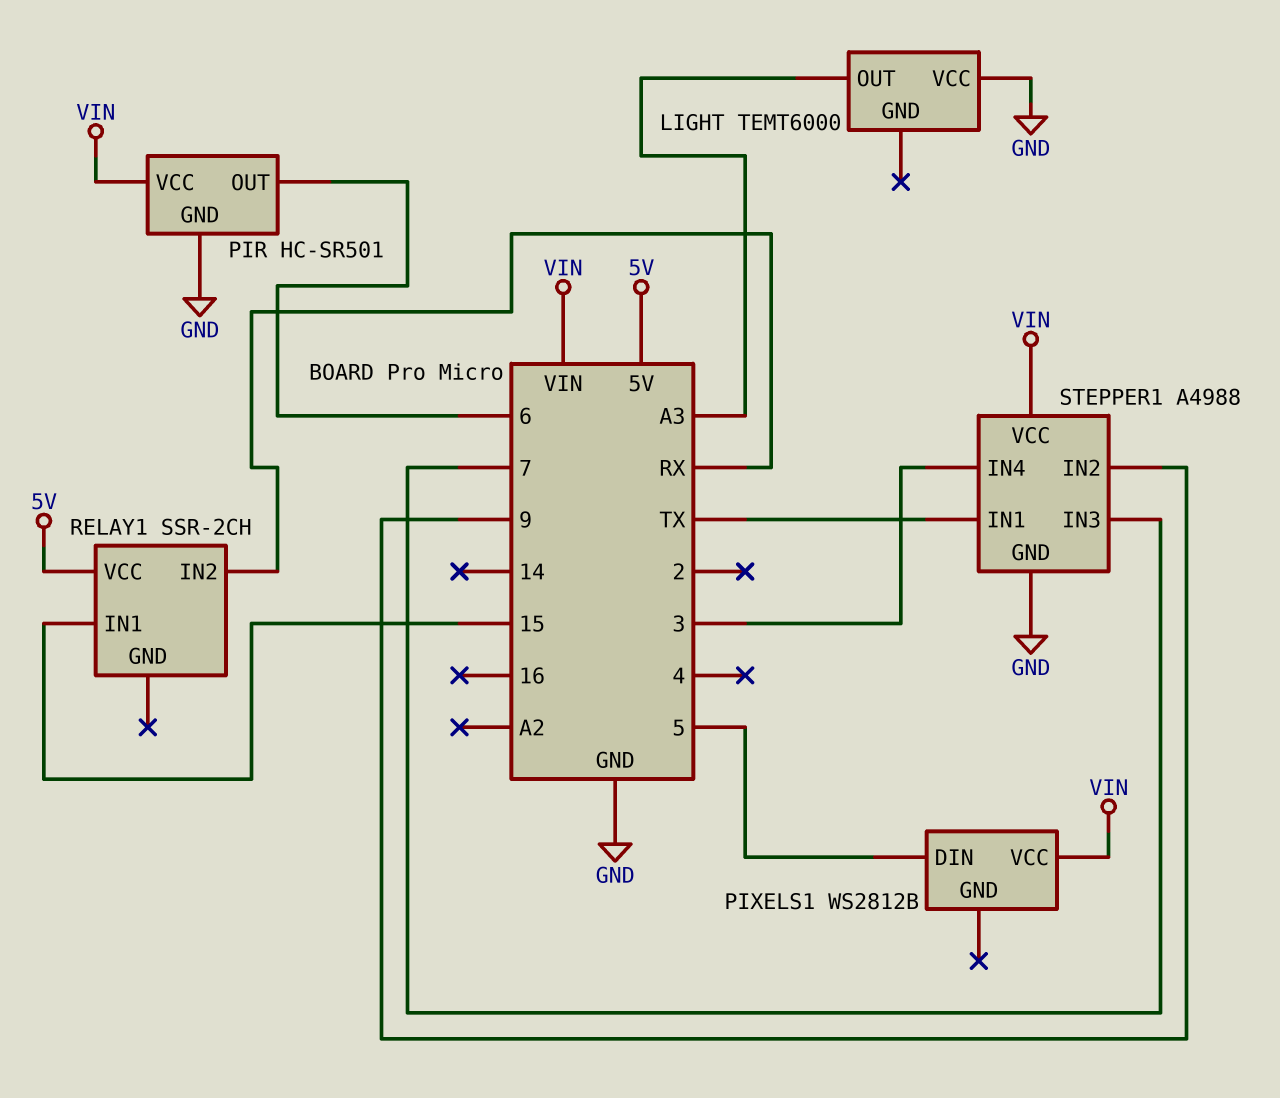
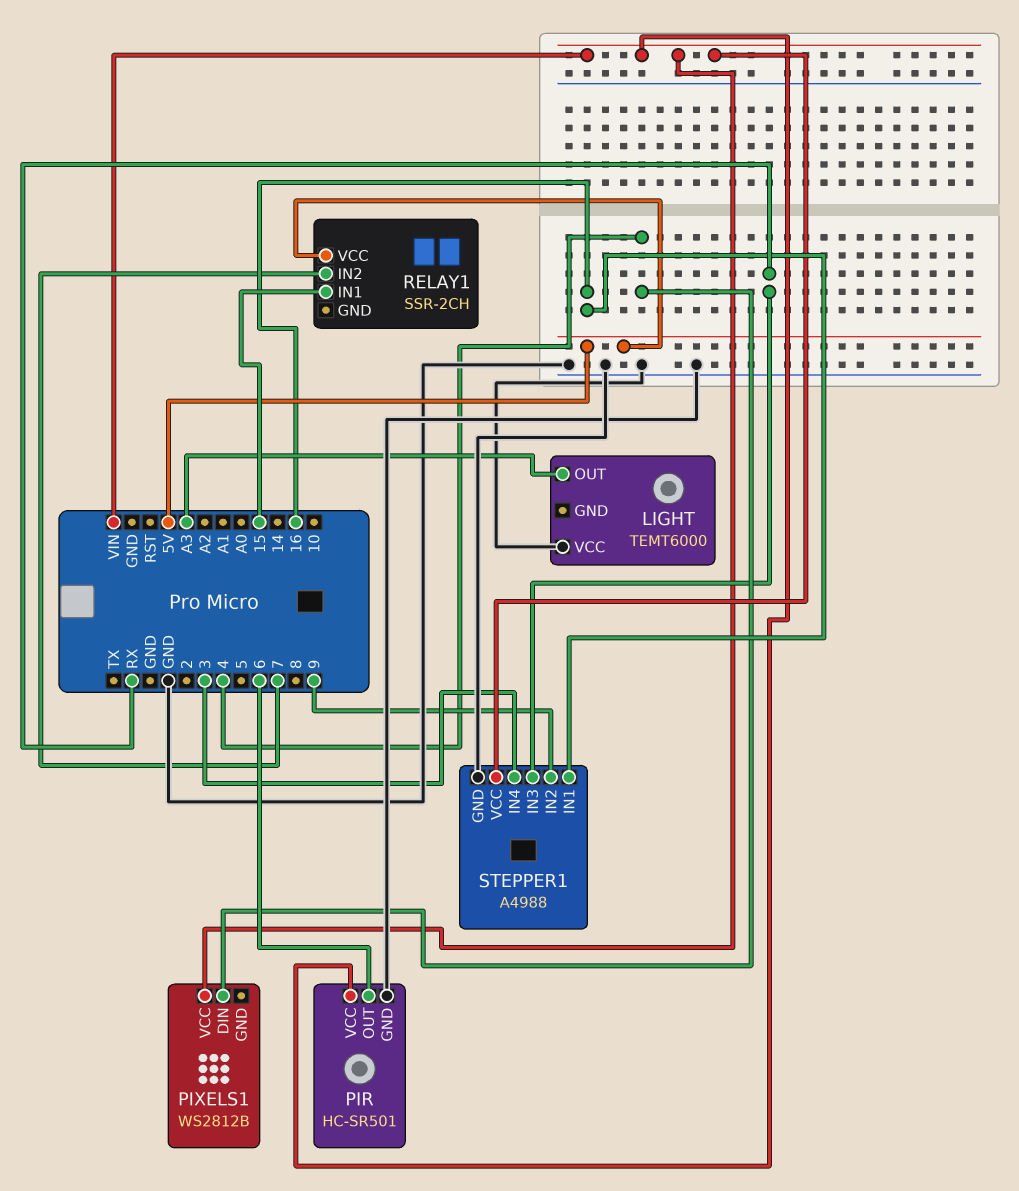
PIXELS1 pin DIN: 5 -> 4
RELAY1 pin IN2: RX -> 7
STEPPER1 pin IN1: TX -> 16
STEPPER1 pin IN3: 7 -> RX

